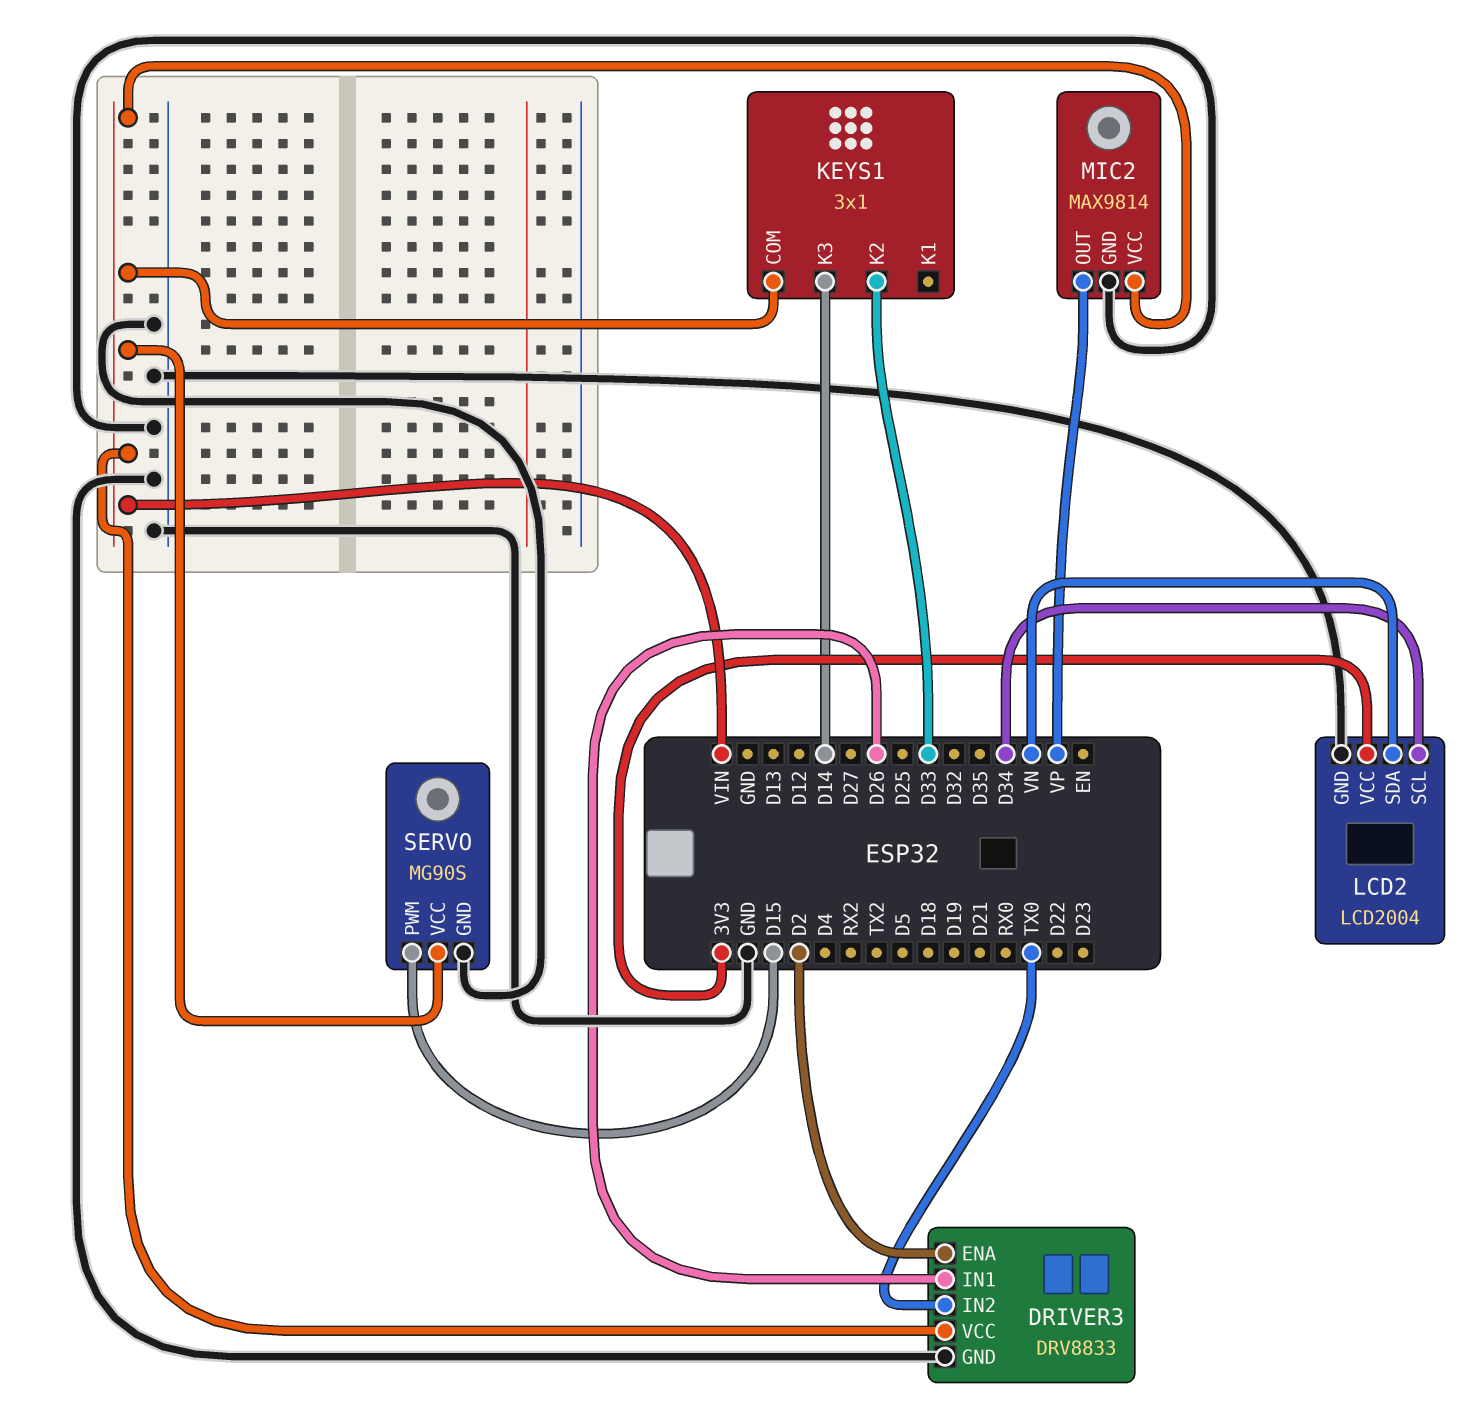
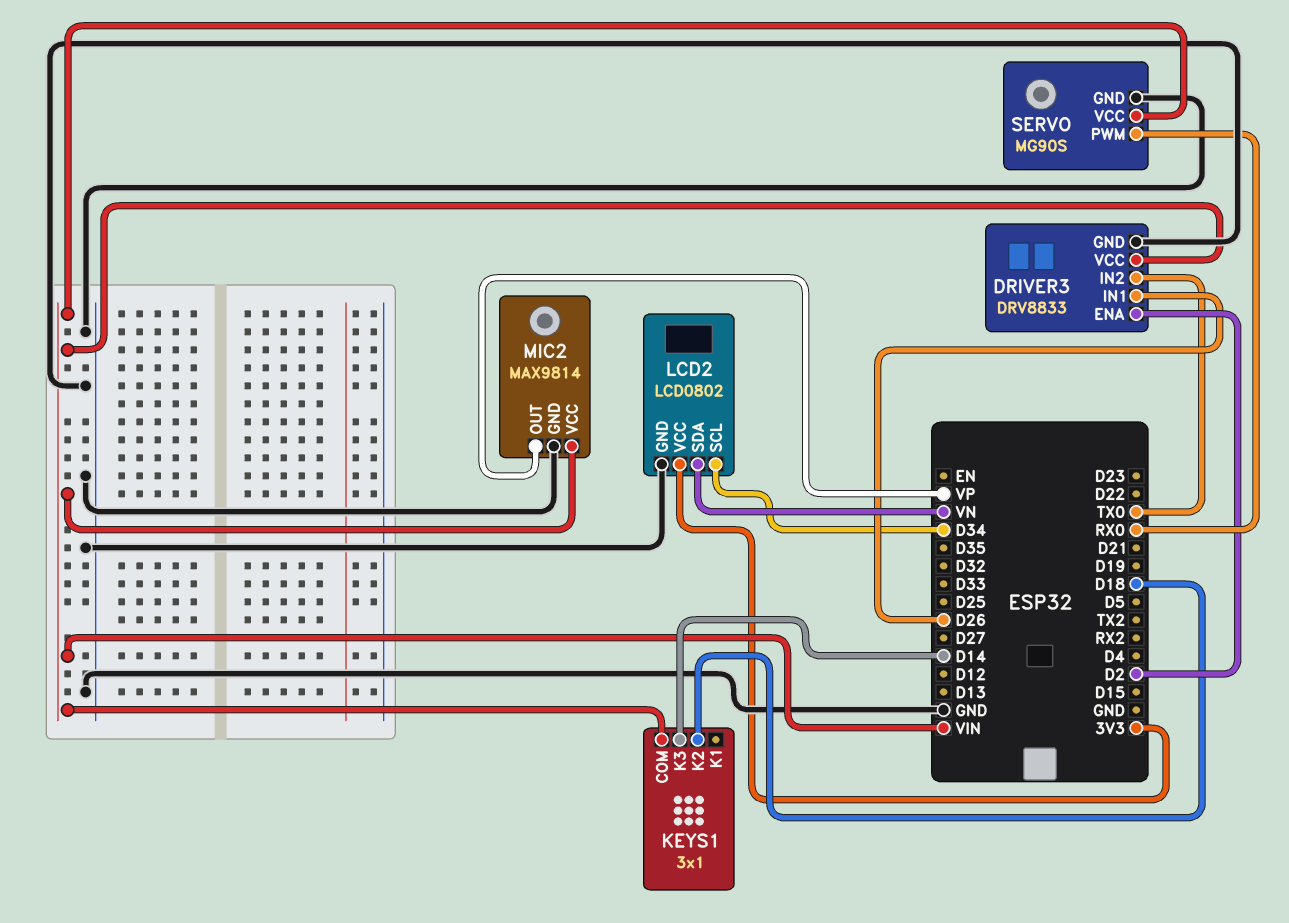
KEYS1 pin K2: D33 -> D18
LCD2: LCD2004 -> LCD0802
SERVO pin PWM: D15 -> RX0

